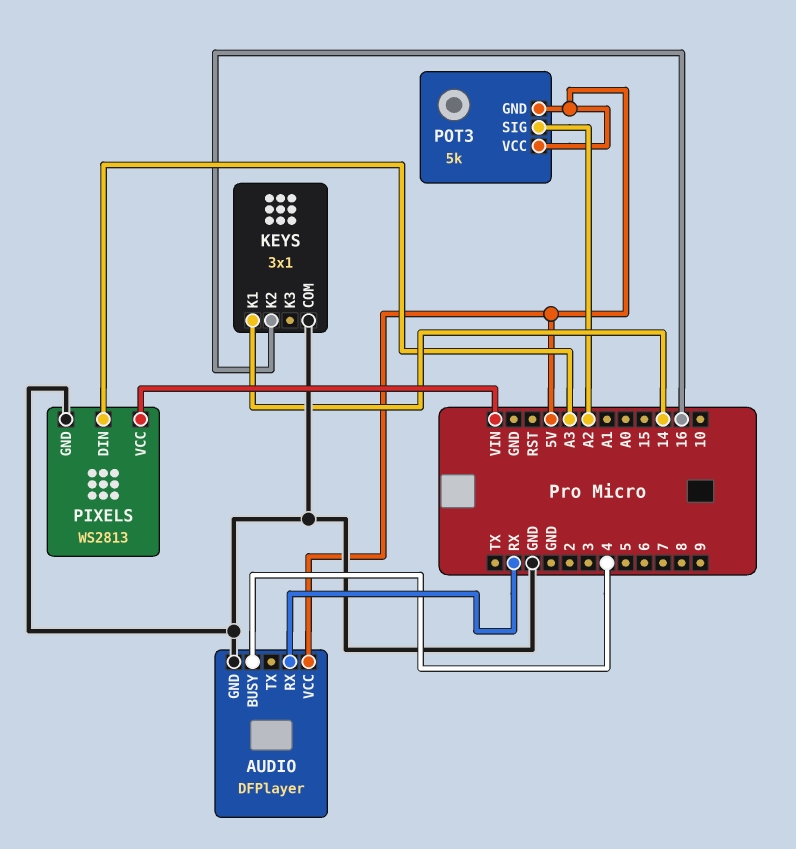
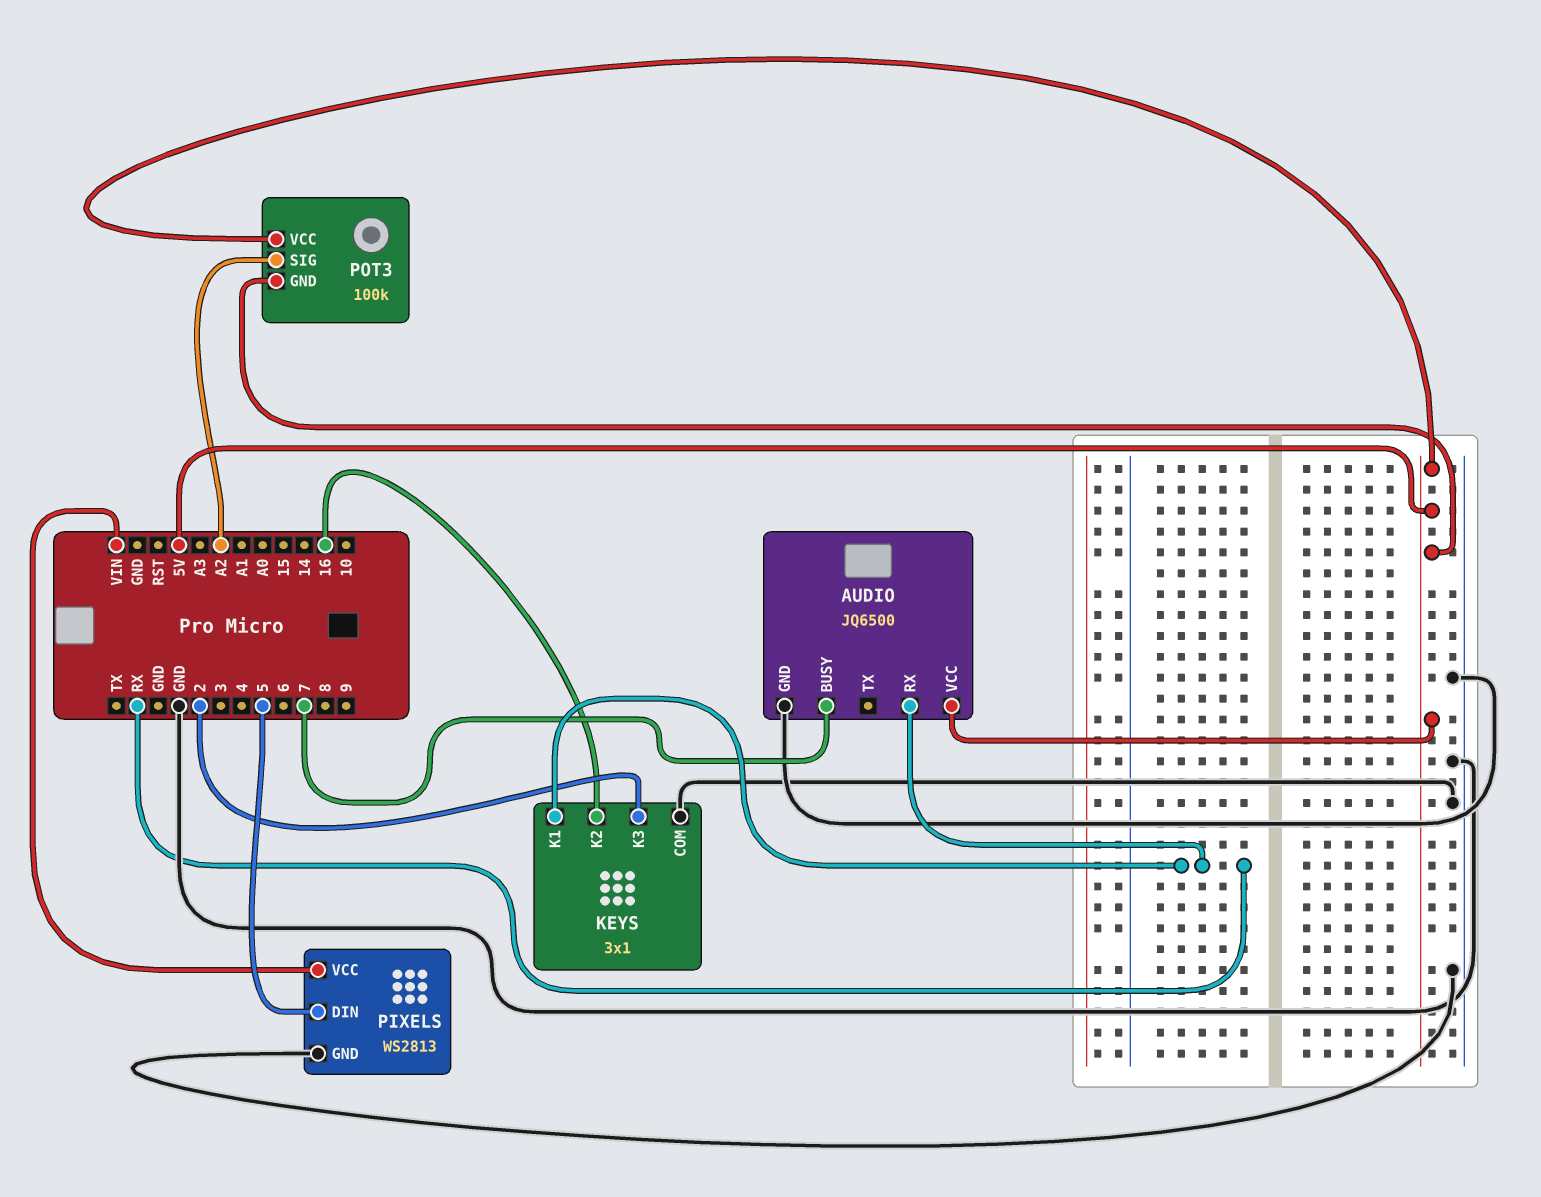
AUDIO: DFPlayer -> JQ6500
AUDIO pin BUSY: 4 -> 7
KEYS pin K1: 14 -> RX
KEYS pin K3: none -> 2
PIXELS pin DIN: A3 -> 5
POT3: 5k -> 100k

